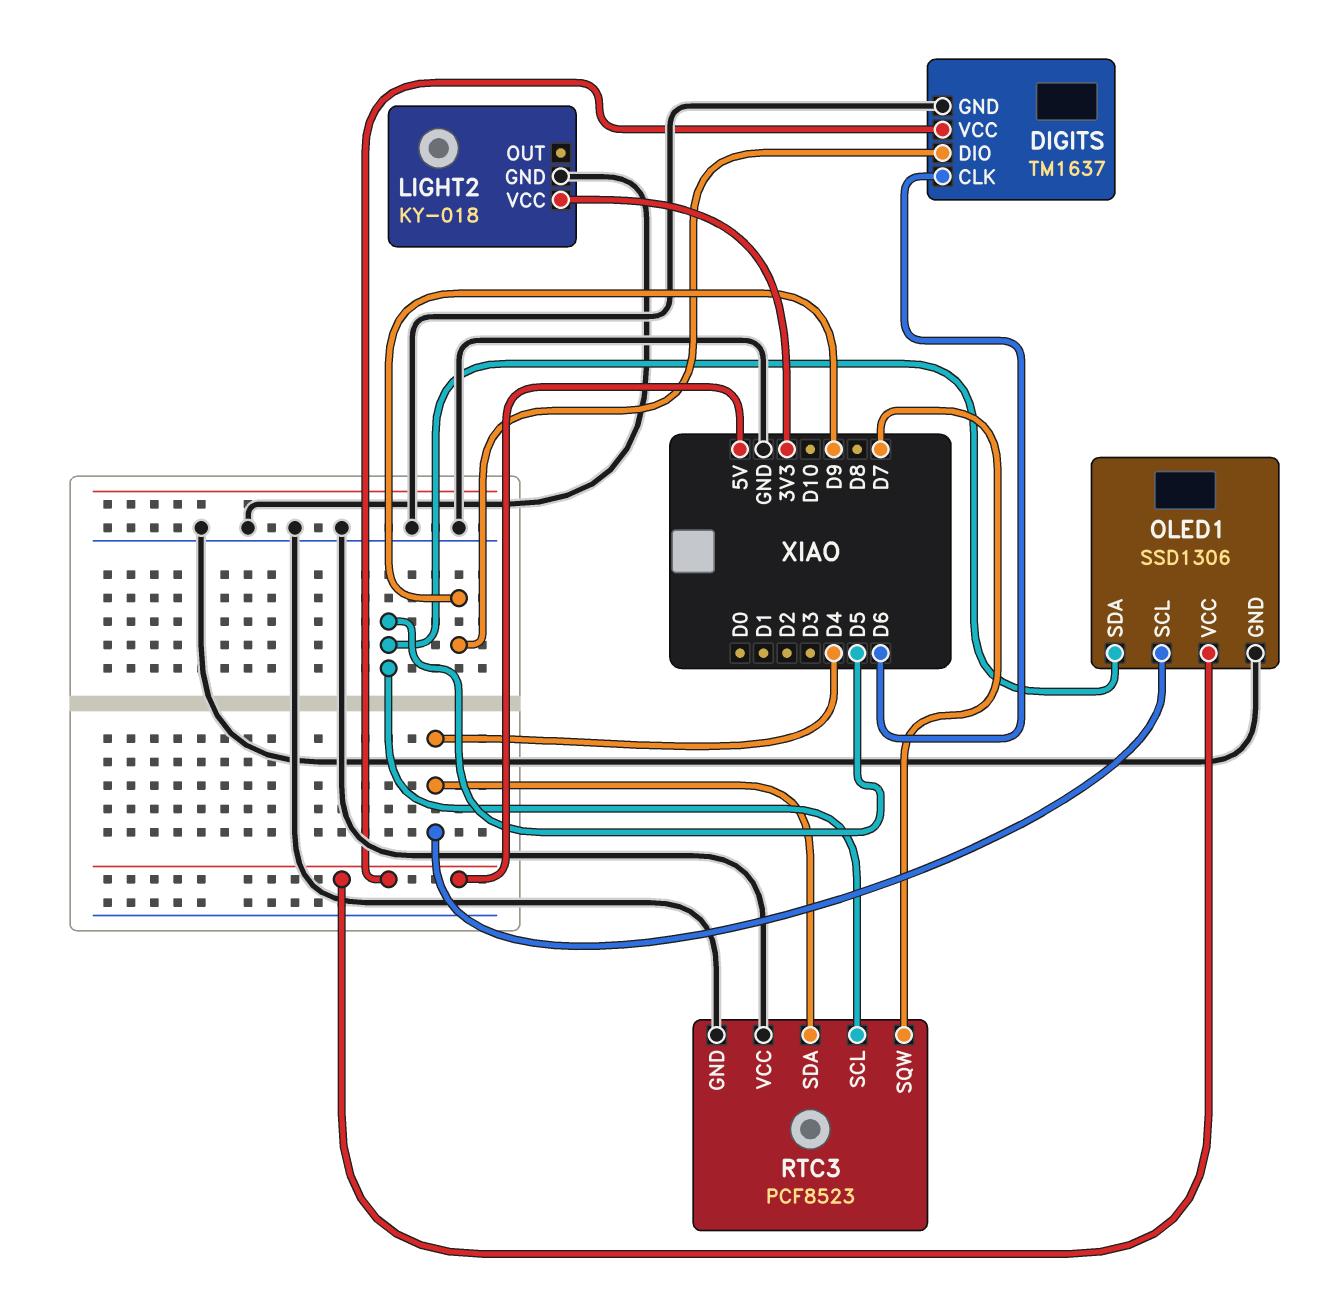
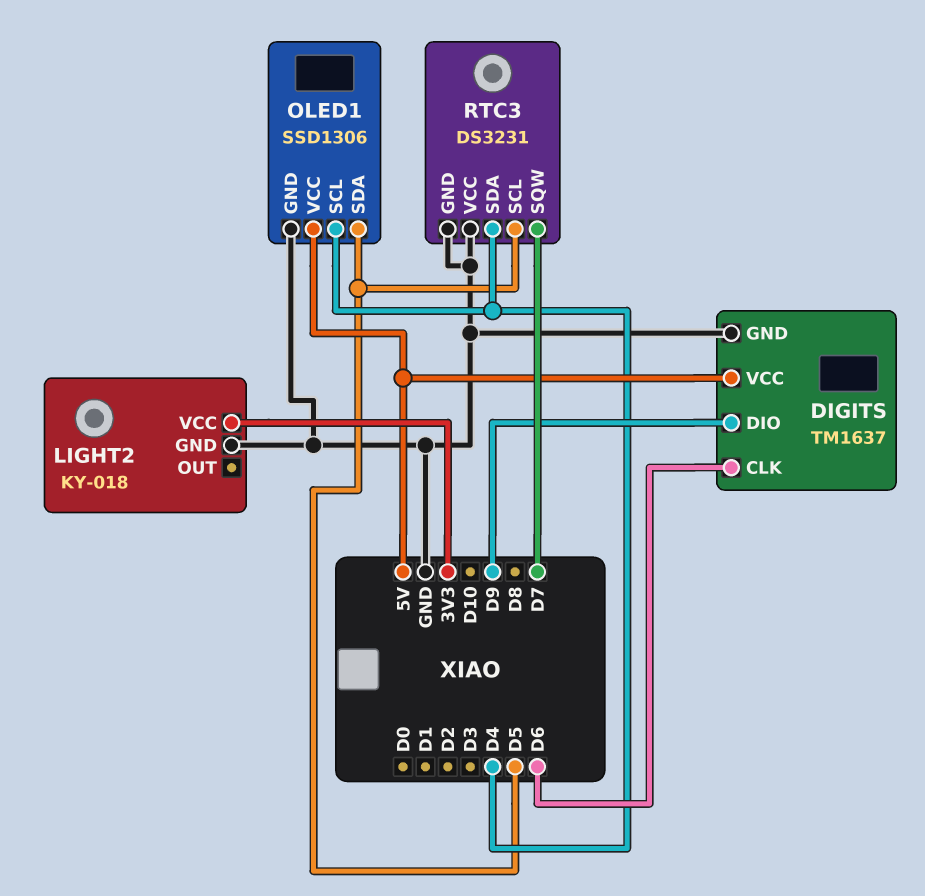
RTC3: PCF8523 -> DS3231

